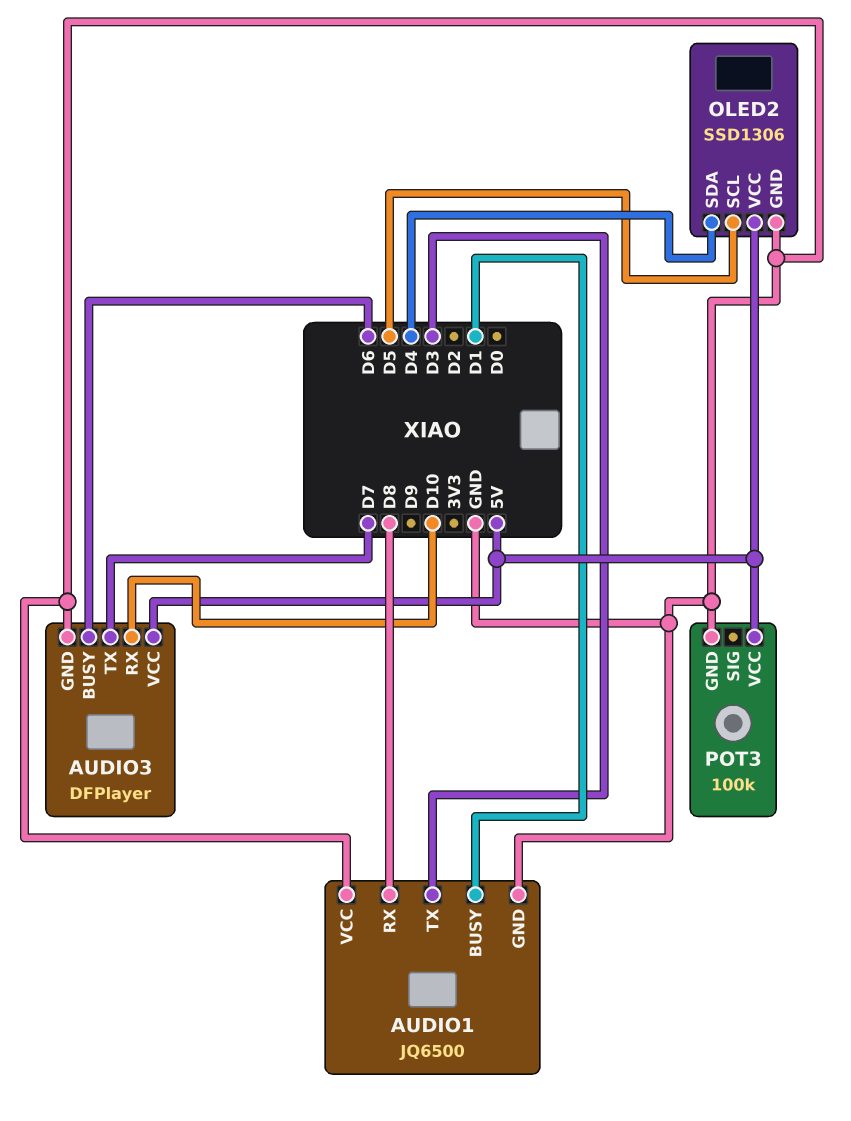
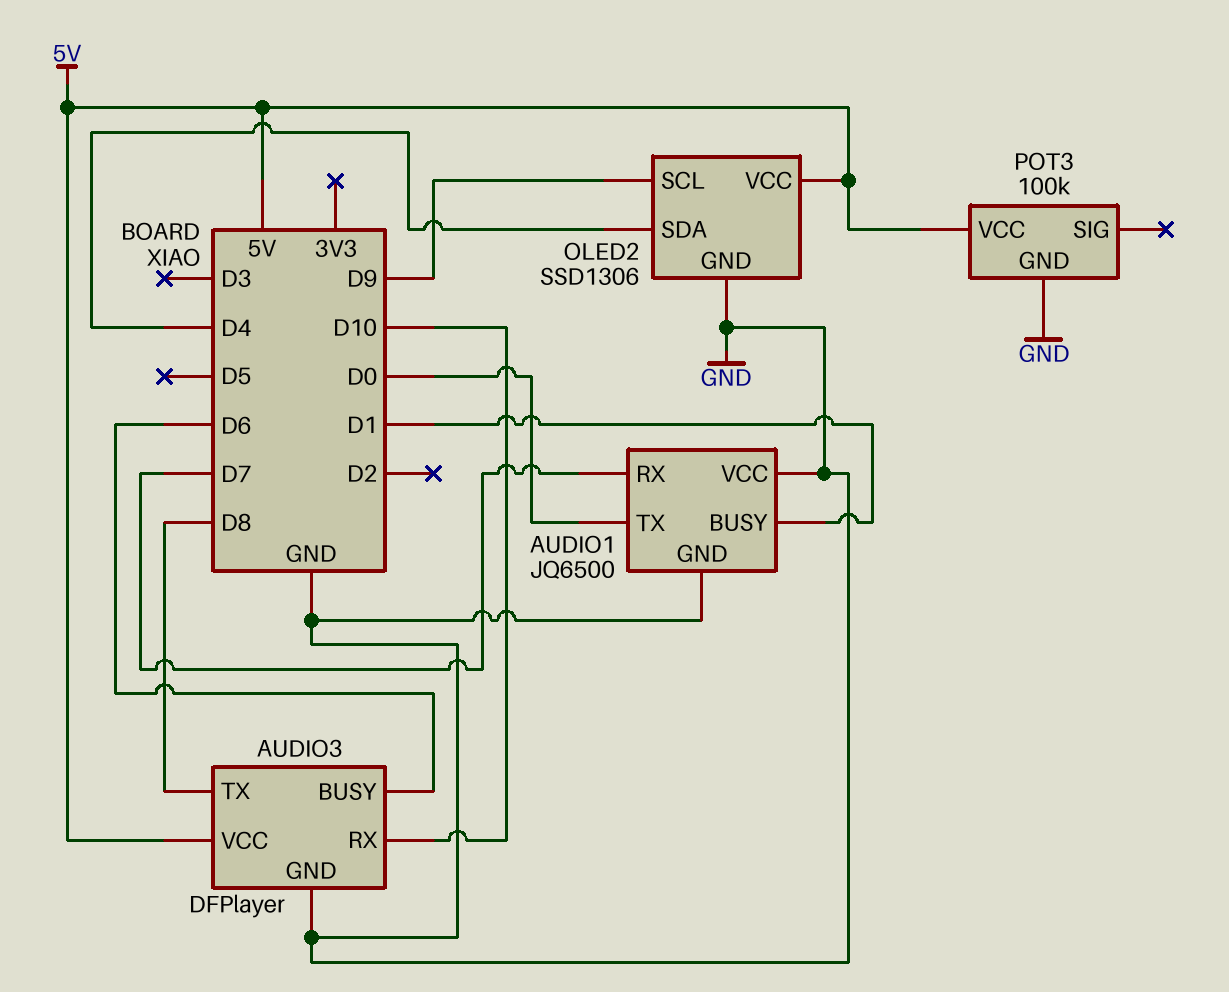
AUDIO1 pin RX: D8 -> D7
AUDIO1 pin TX: D3 -> D0
AUDIO3 pin TX: D7 -> D8
OLED2 pin SCL: D5 -> D9

